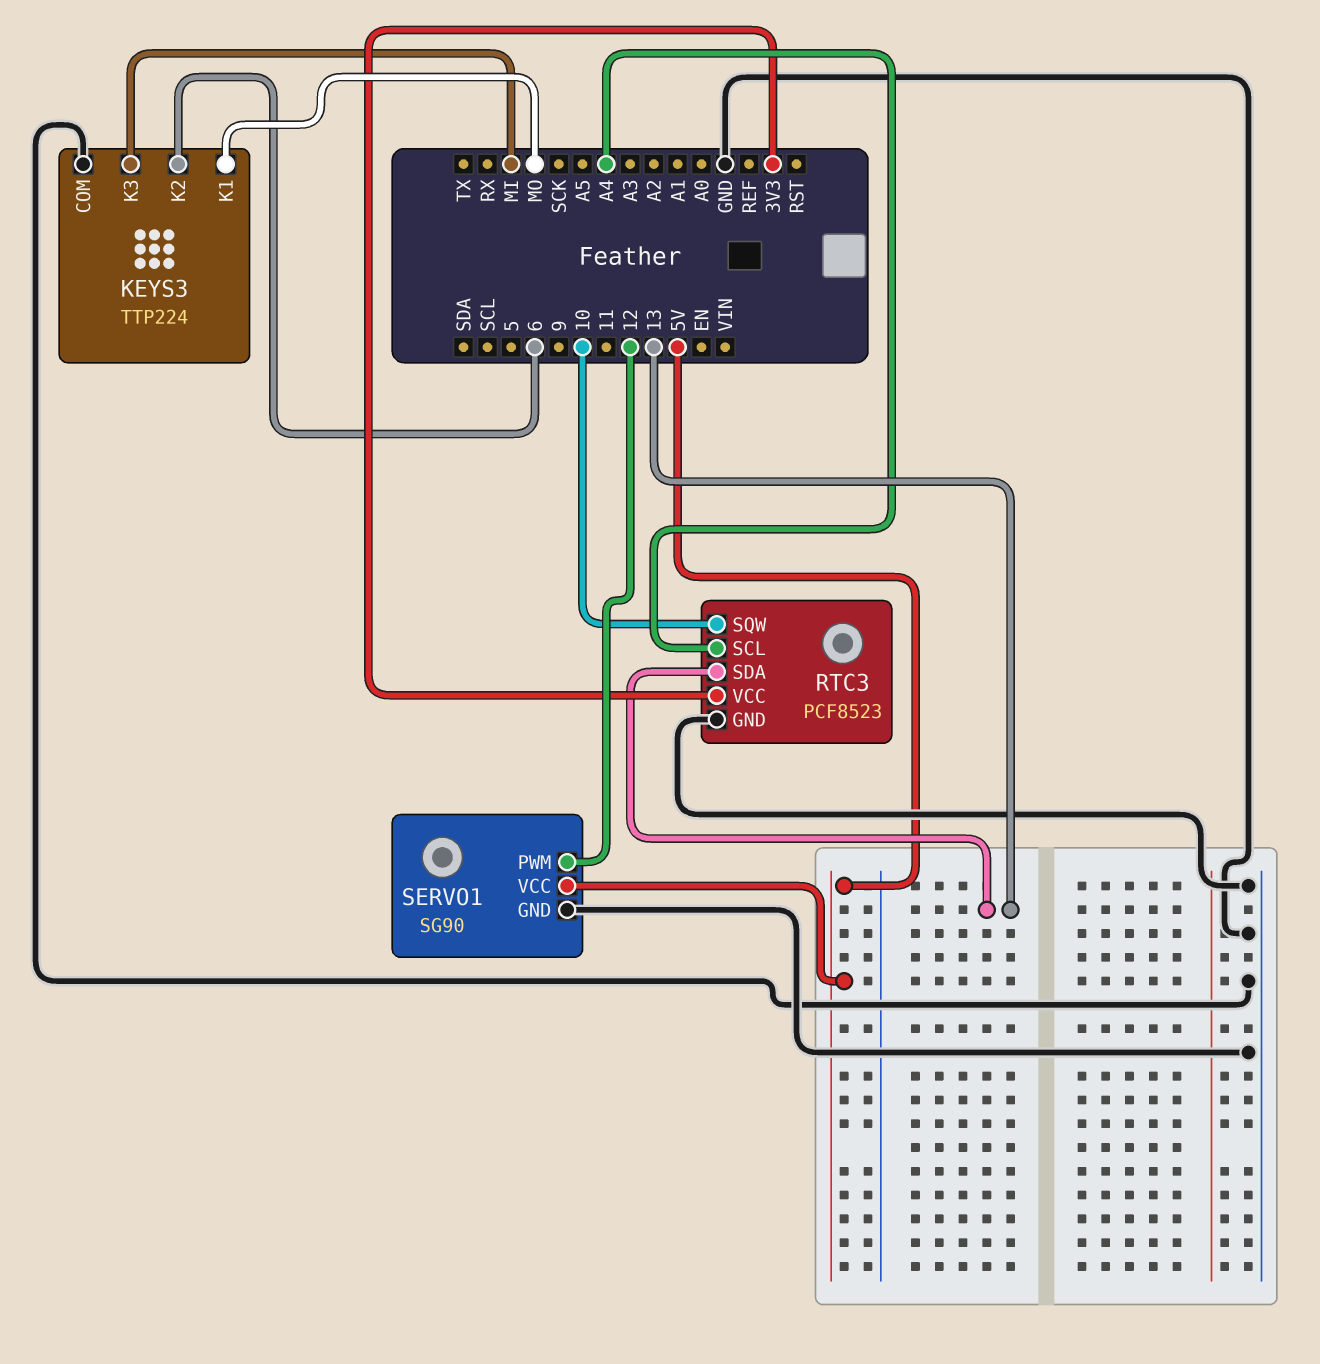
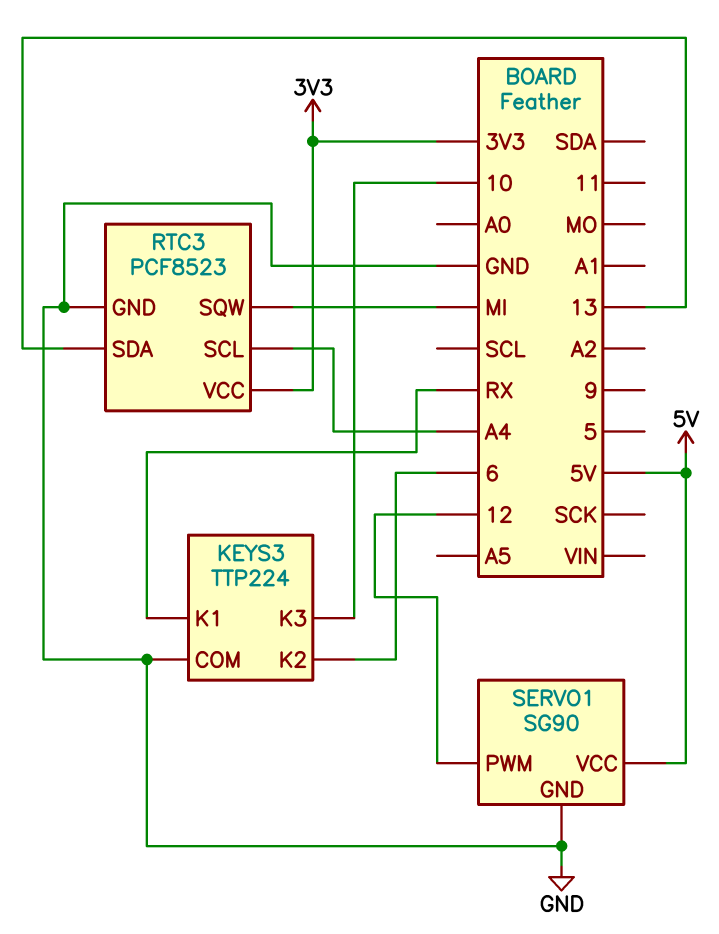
KEYS3 pin K1: MO -> RX
KEYS3 pin K3: MI -> 10
RTC3 pin SQW: 10 -> MI

